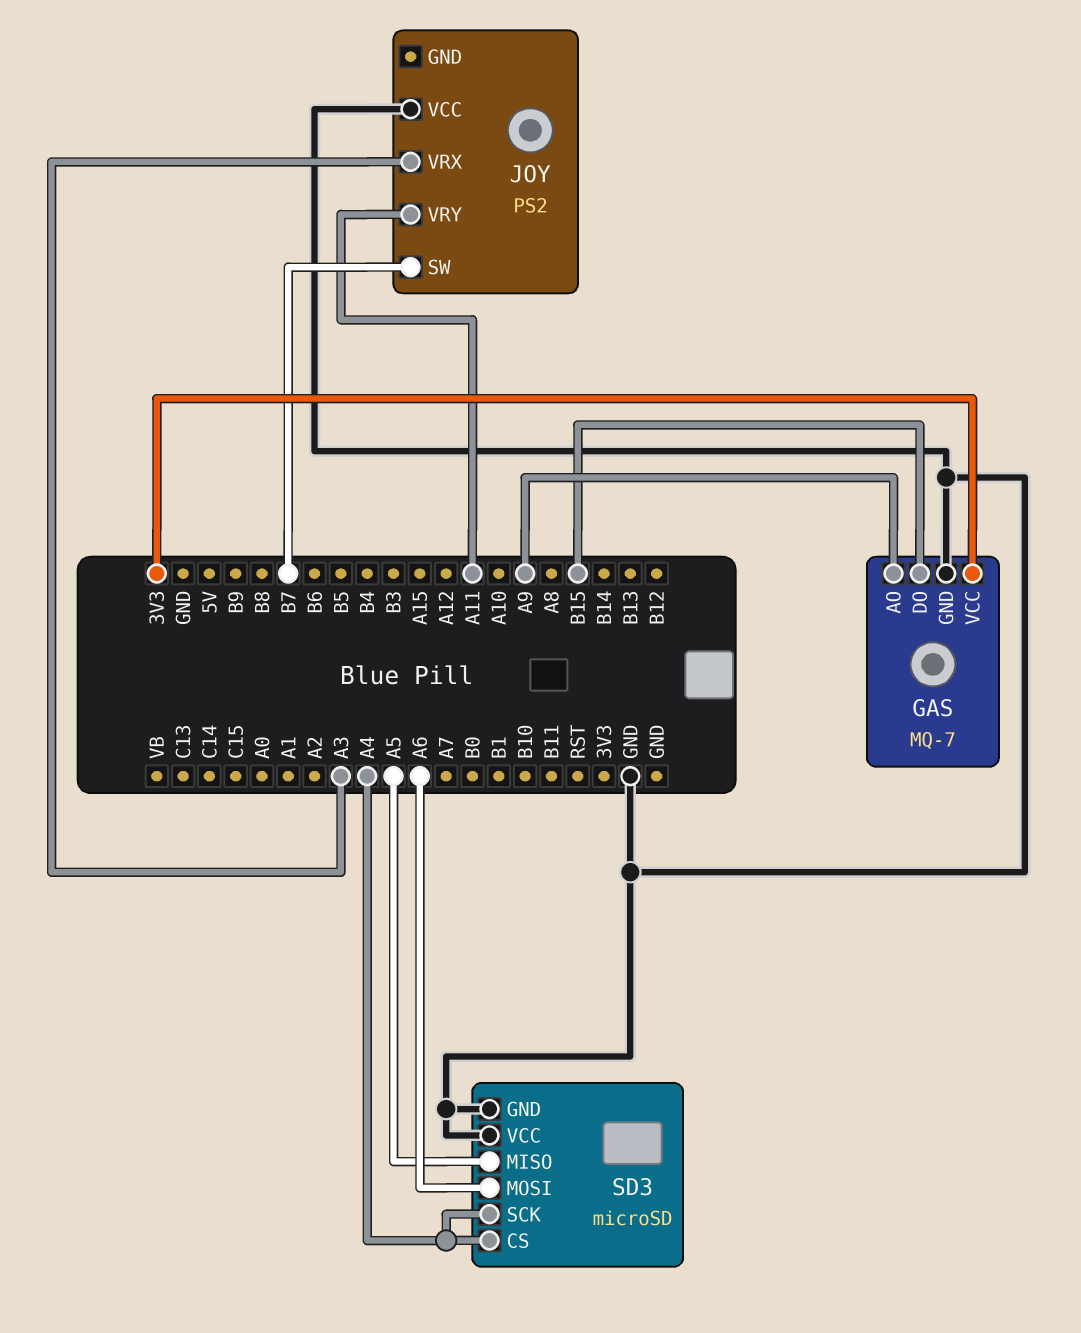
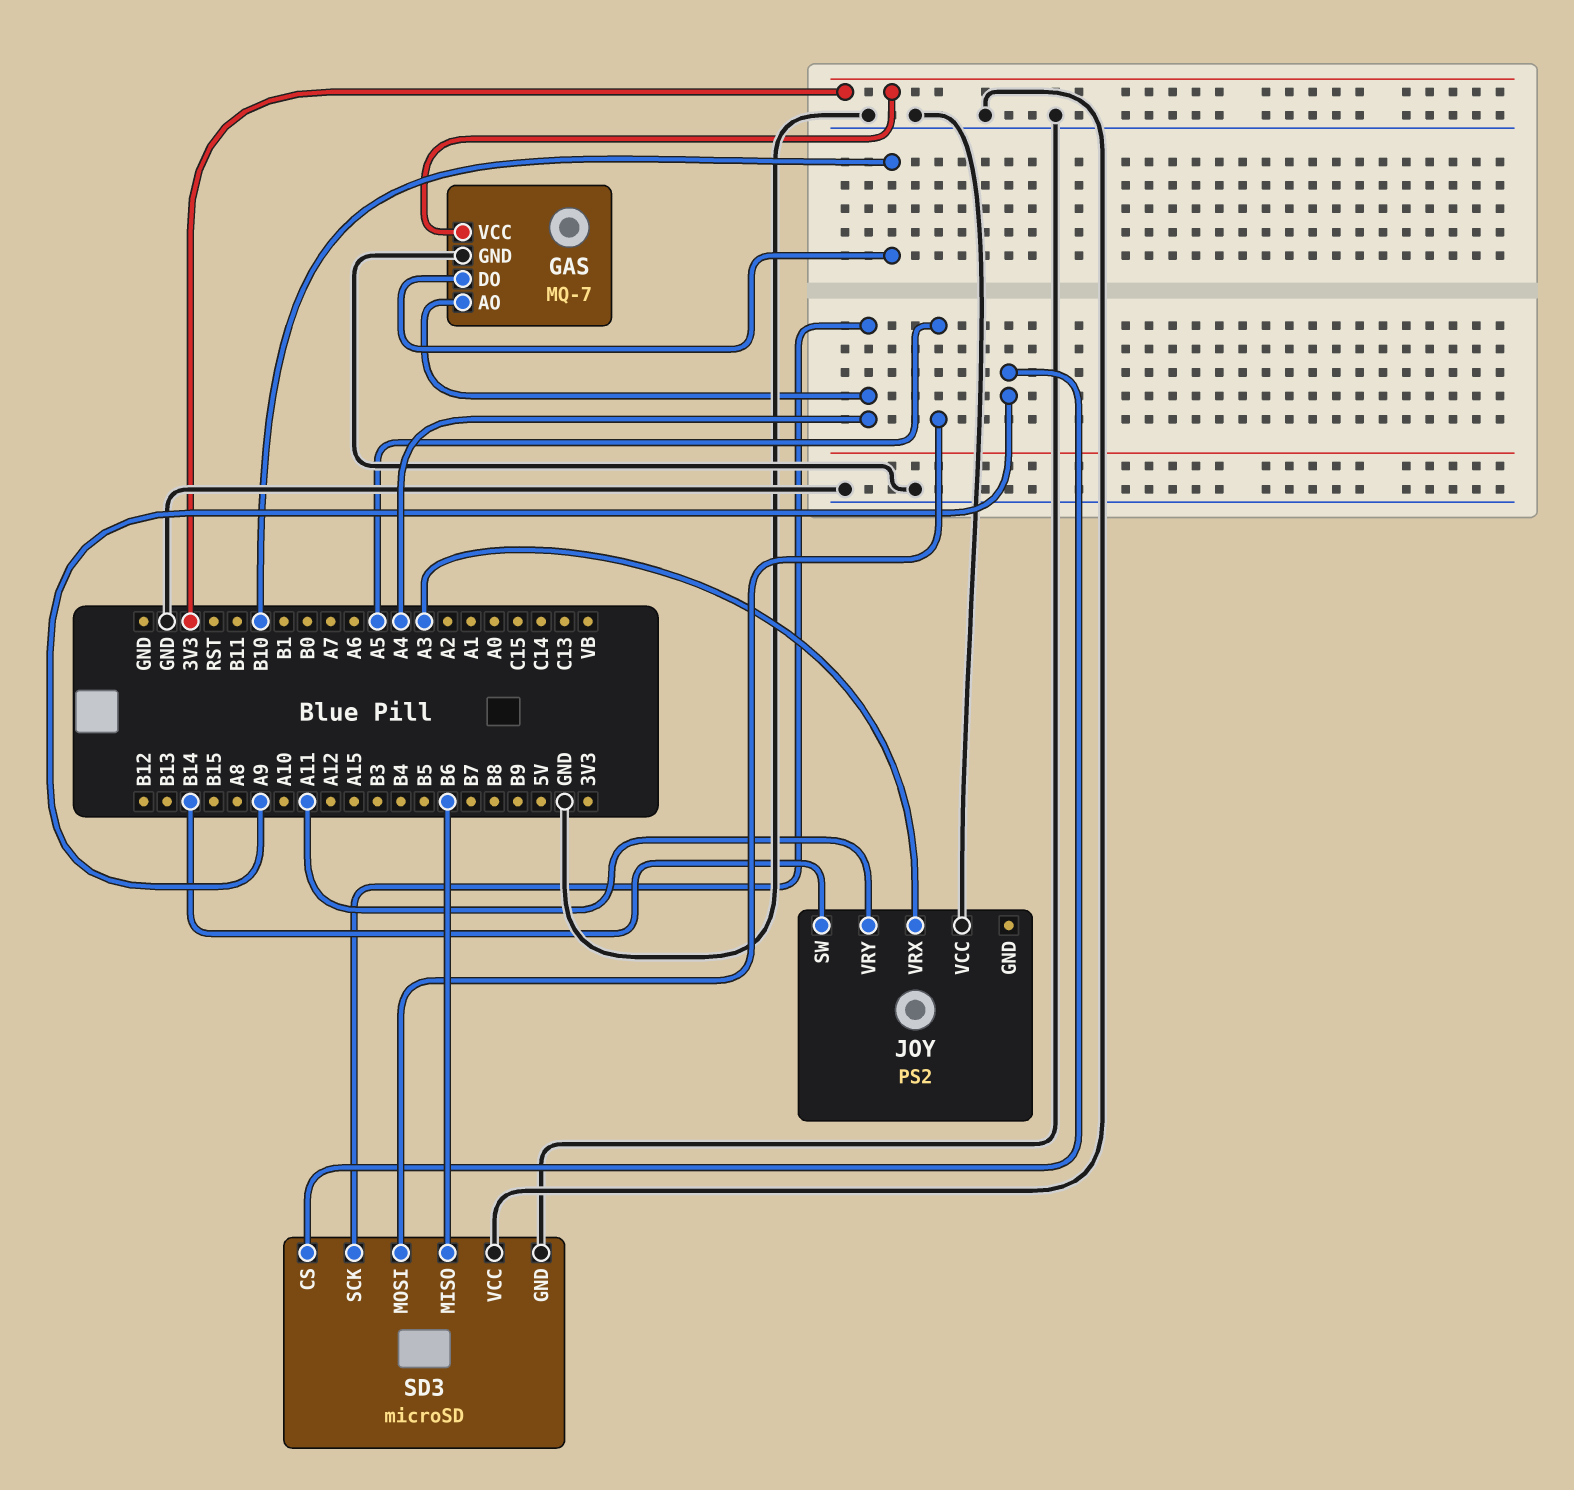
GAS pin AO: A9 -> A4
GAS pin DO: B15 -> B10
JOY pin SW: B7 -> B14
SD3 pin CS: A4 -> A9
SD3 pin MISO: A5 -> B6
SD3 pin MOSI: A6 -> A5

